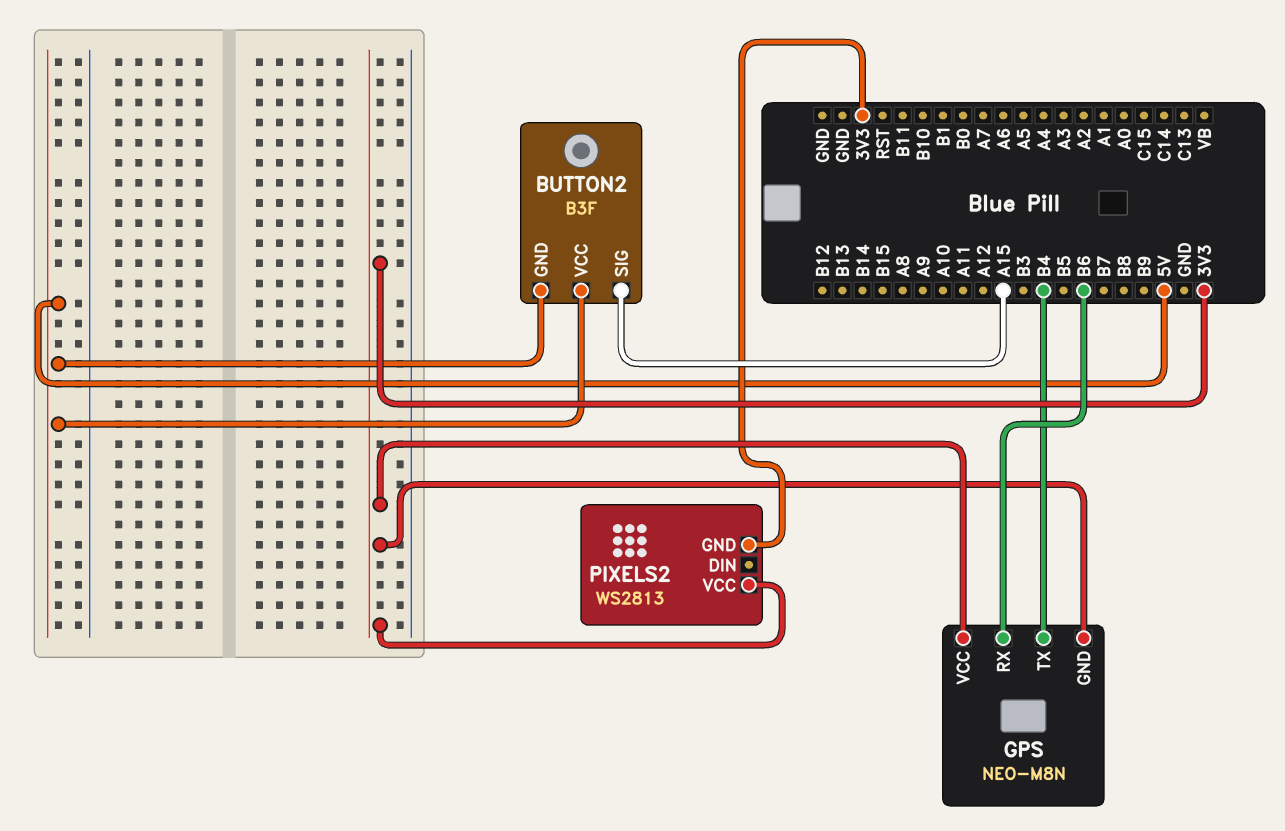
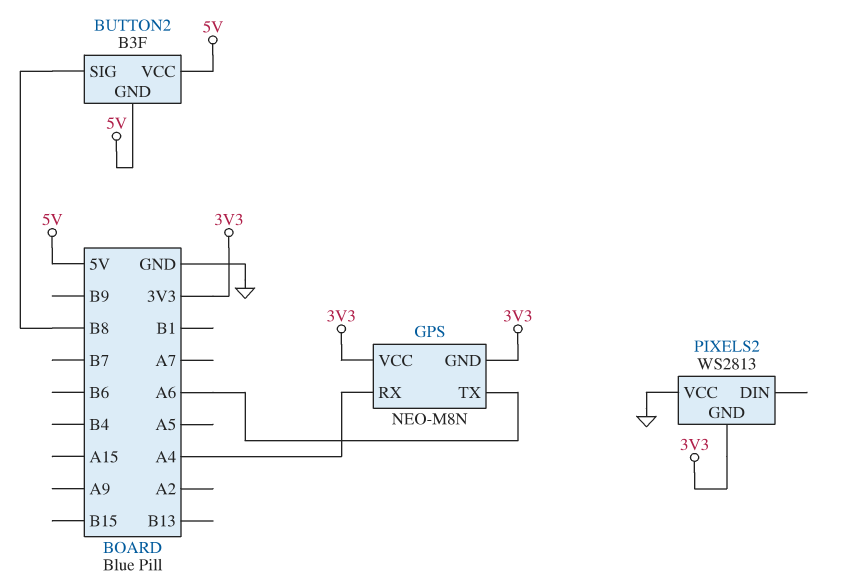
BUTTON2 pin SIG: A15 -> B8
GPS pin RX: B6 -> A4
GPS pin TX: B4 -> A6
PIXELS2 pin VCC: 3V3 -> GND

